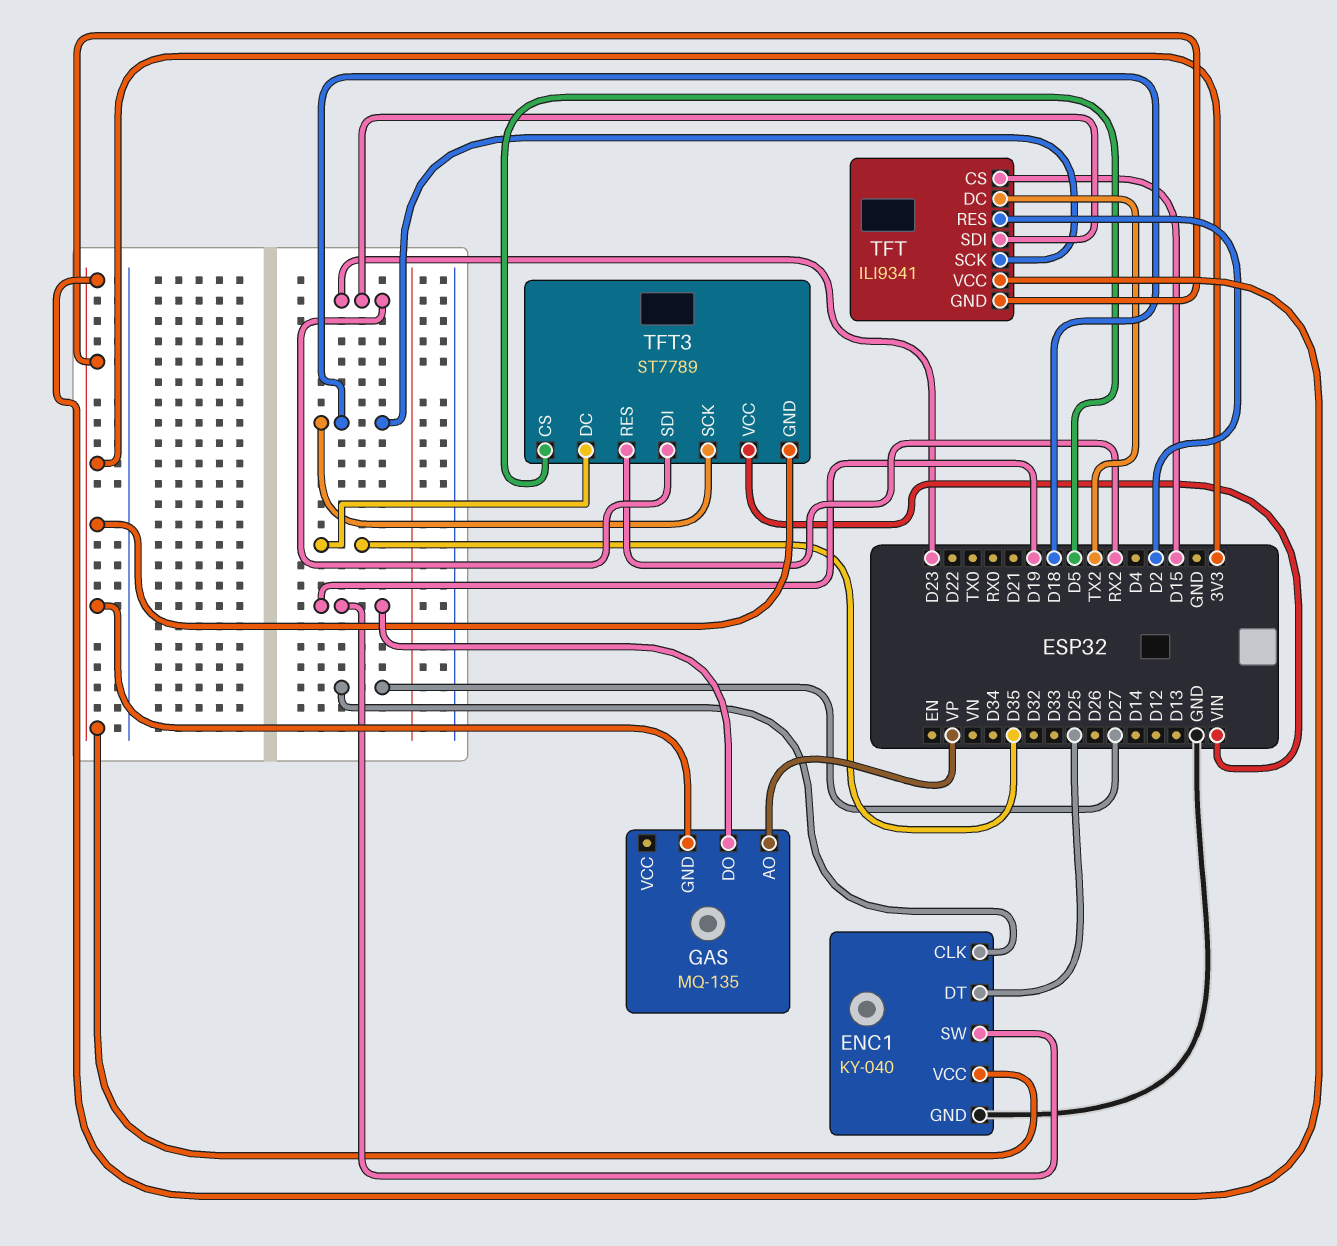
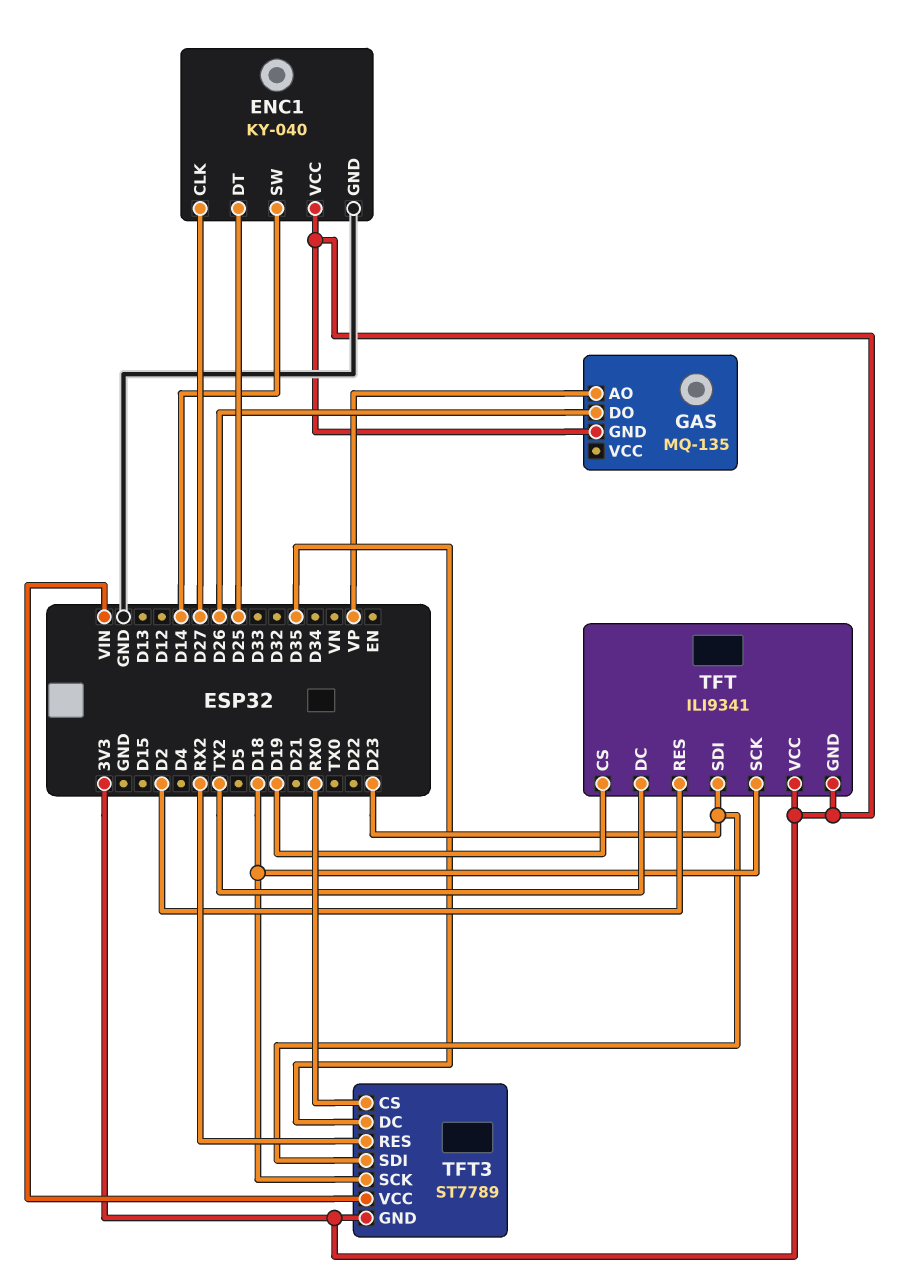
ENC1 pin SW: D19 -> D14
GAS pin DO: D19 -> D26
TFT pin CS: D15 -> D19
TFT3 pin CS: D5 -> RX0

